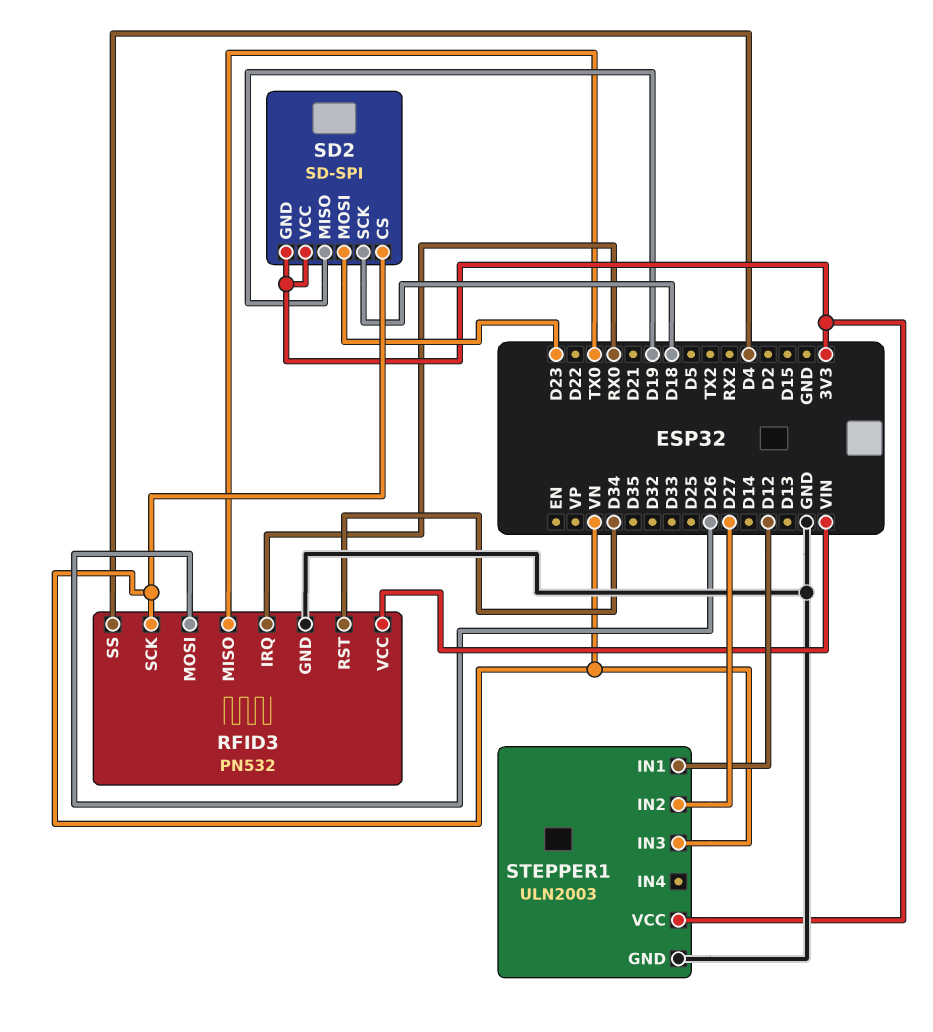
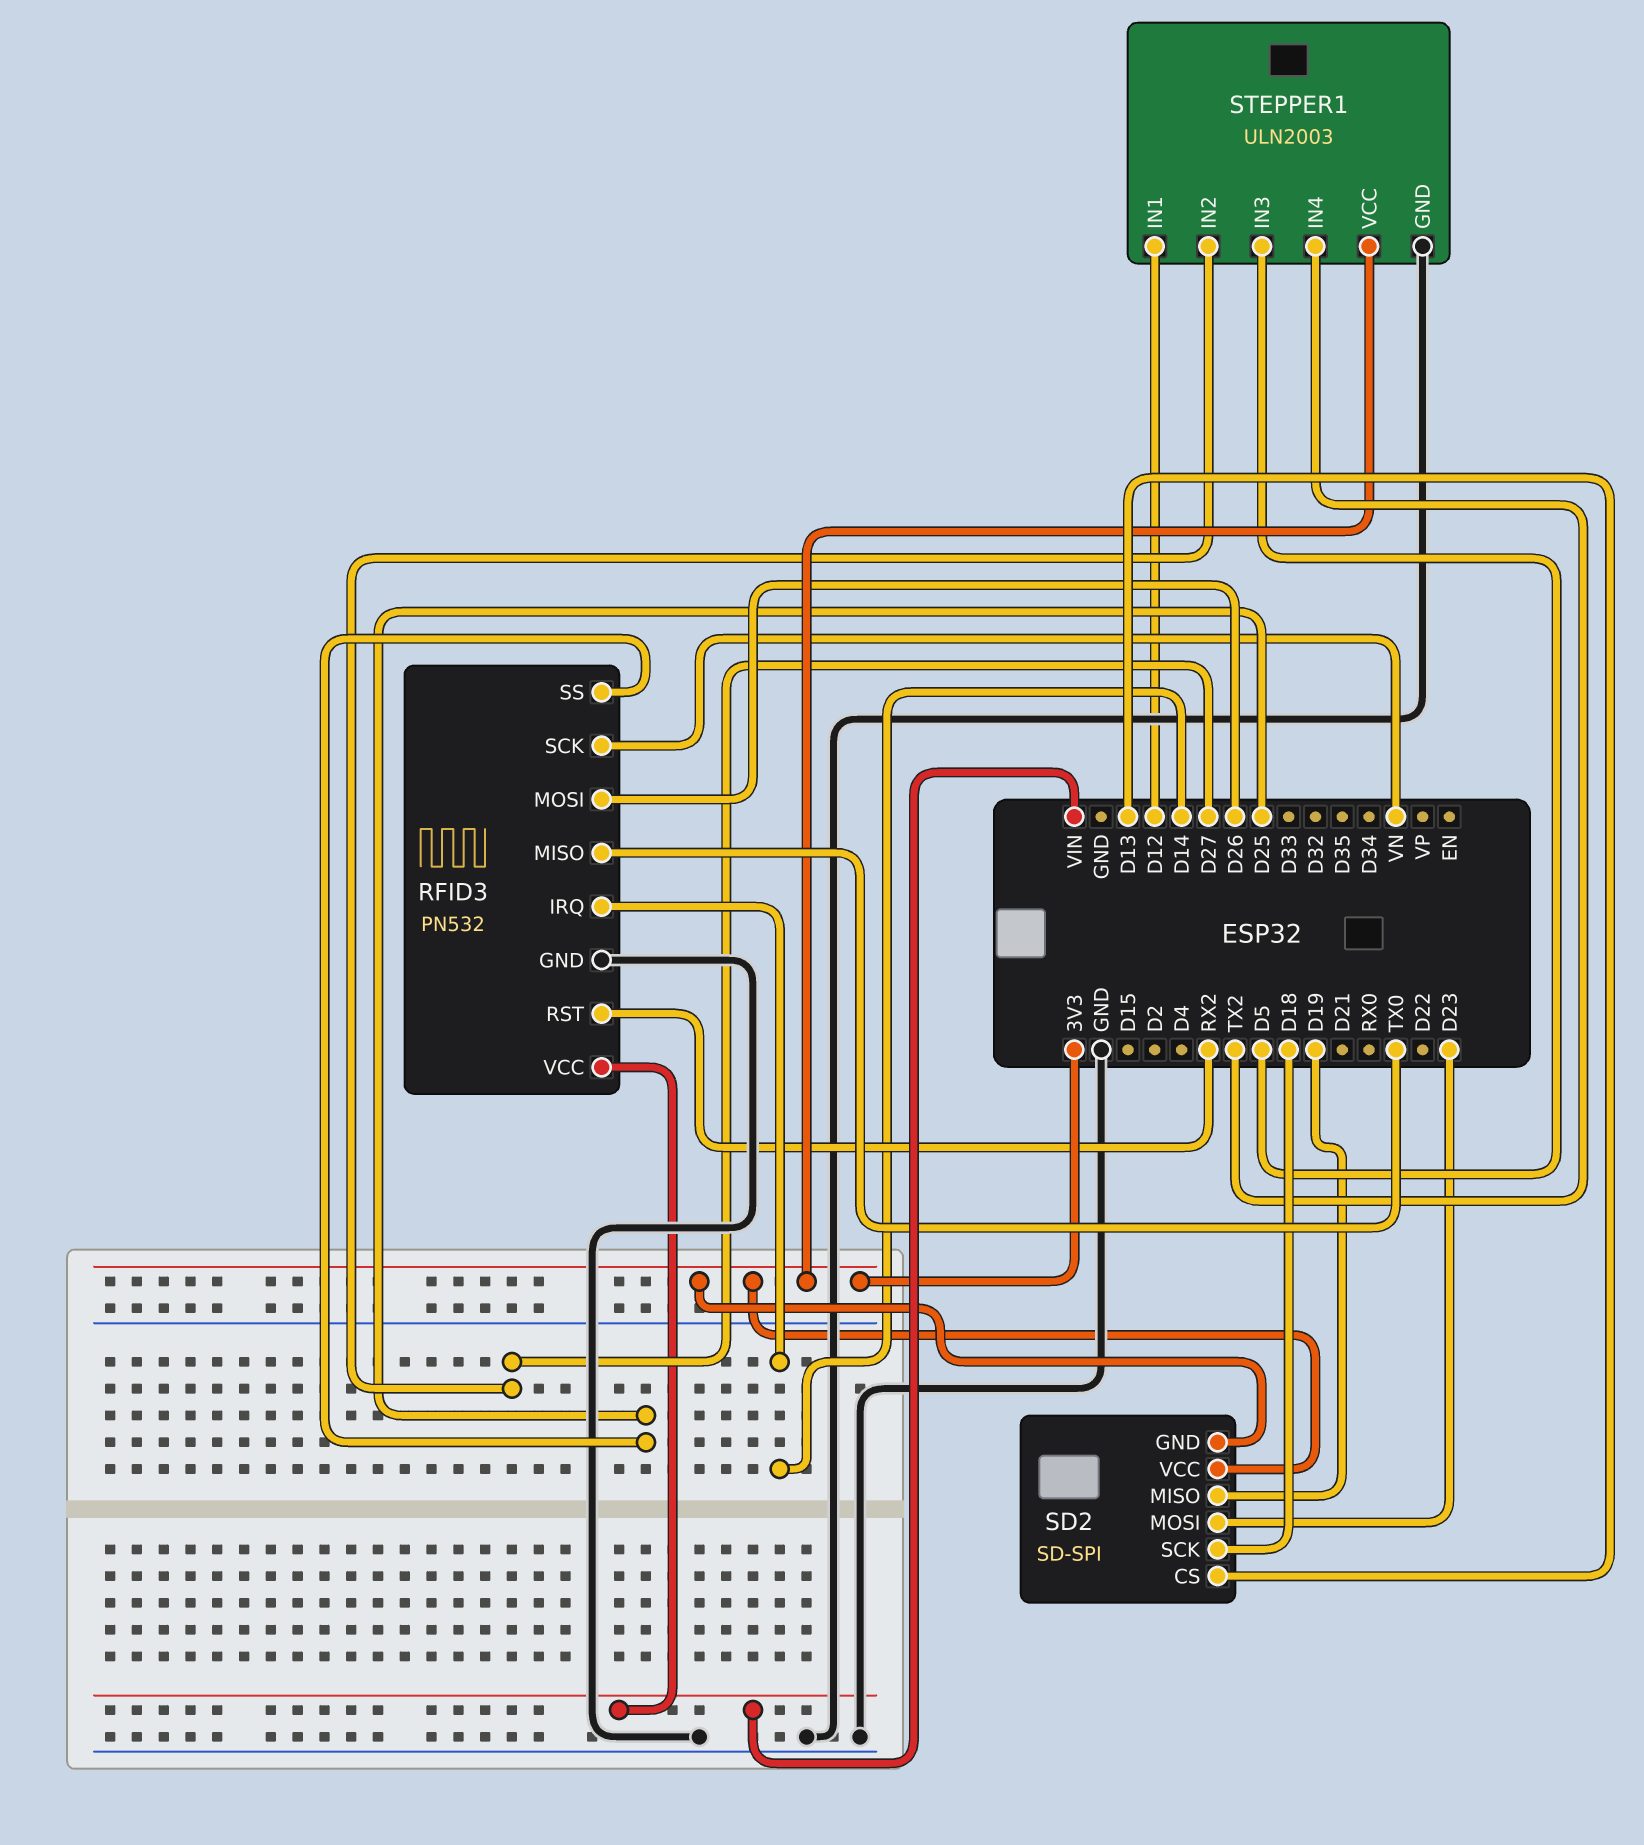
RFID3 pin IRQ: RX0 -> D14
RFID3 pin RST: D34 -> RX2
RFID3 pin SS: D4 -> D25
SD2 pin CS: VN -> D13
STEPPER1 pin IN3: VN -> D5
STEPPER1 pin IN4: none -> TX2

